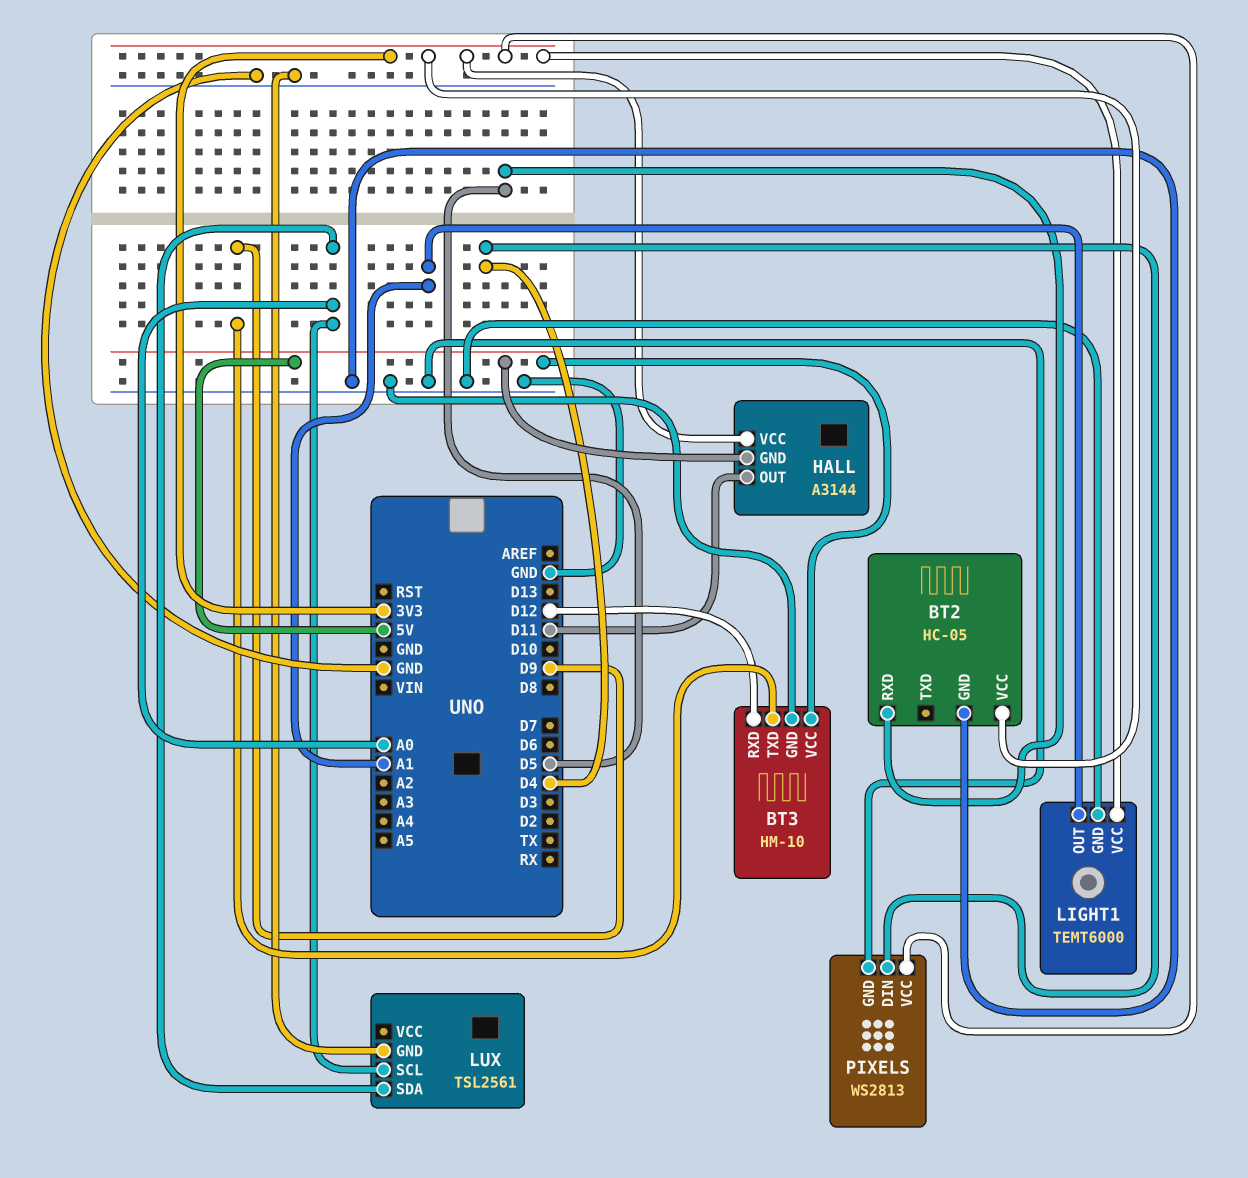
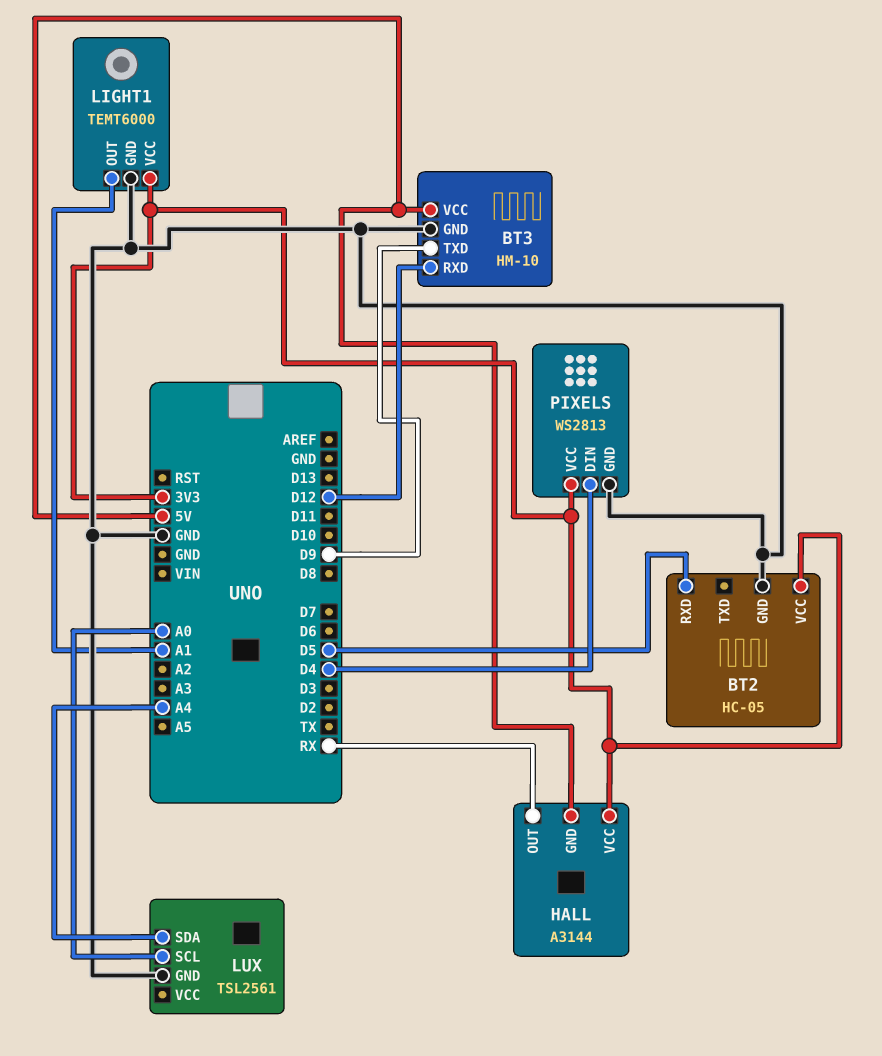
HALL pin OUT: D11 -> RX
LUX pin SDA: A0 -> A4

